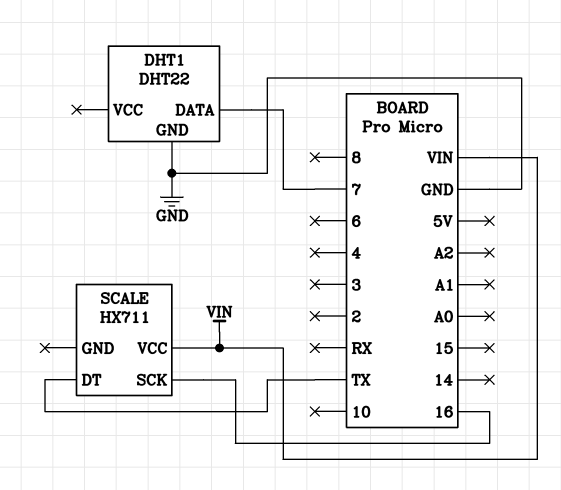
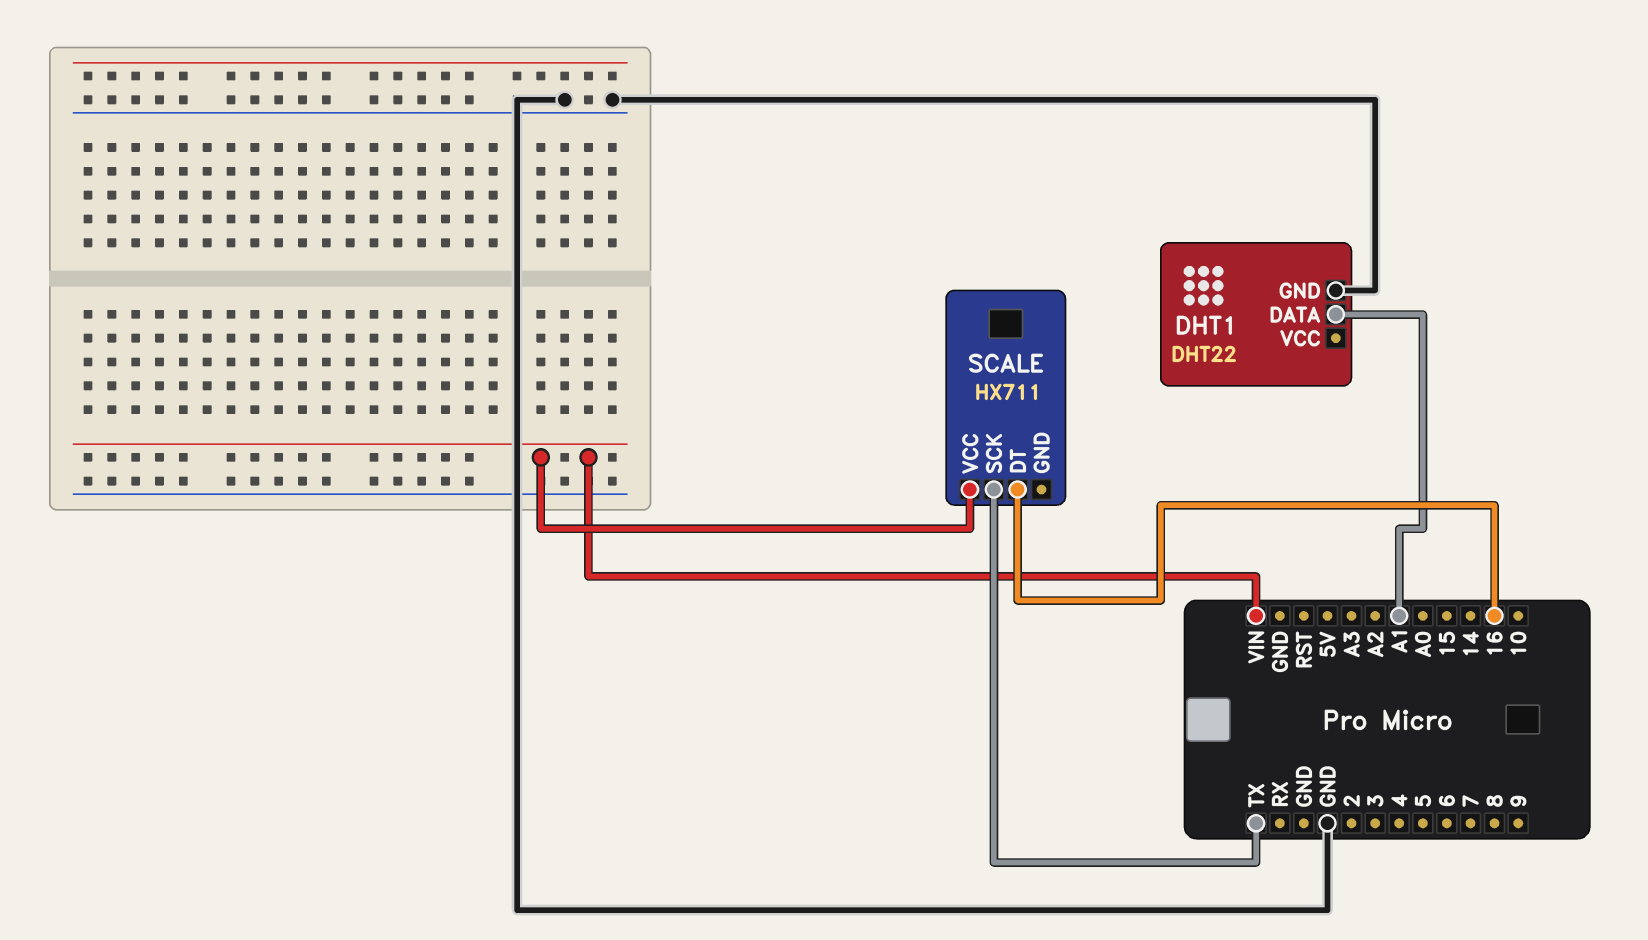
DHT1 pin DATA: 7 -> A1
SCALE pin DT: TX -> 16
SCALE pin SCK: 16 -> TX

